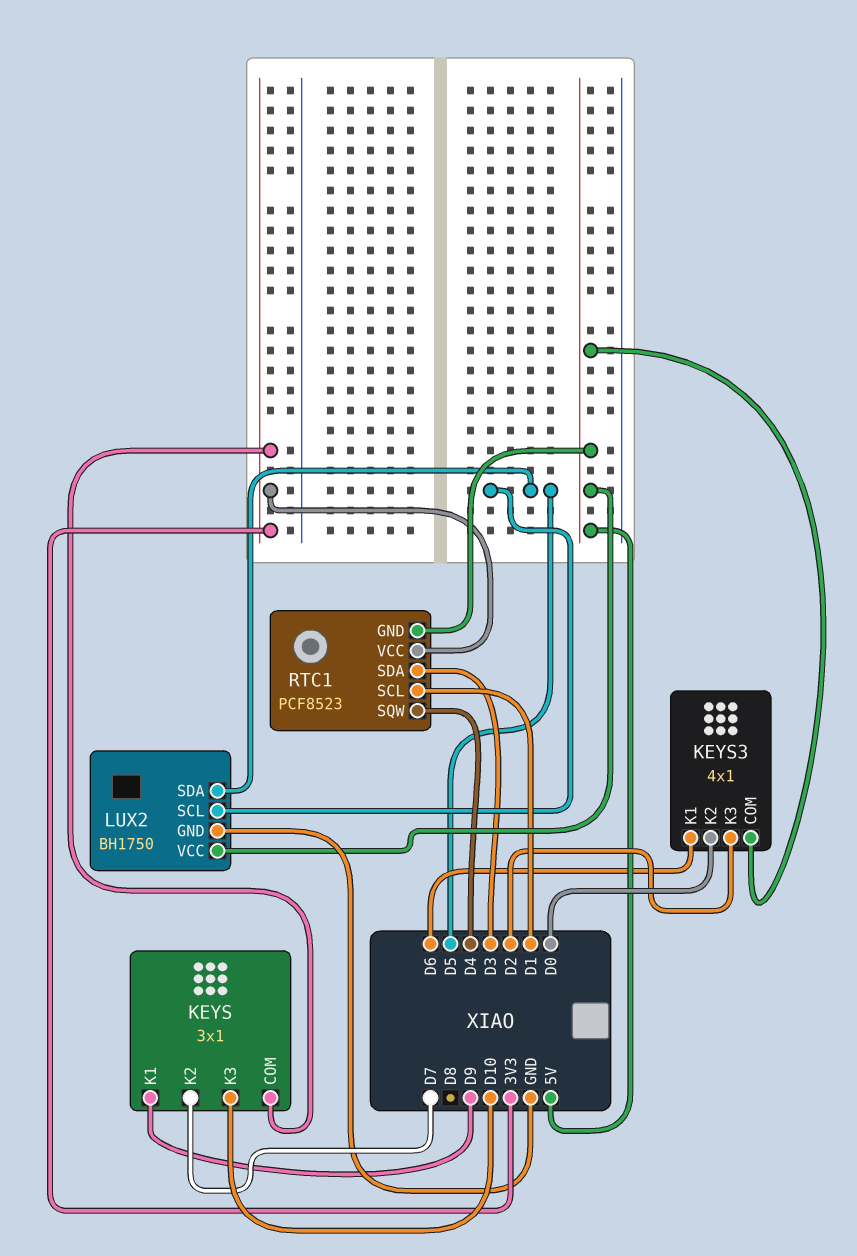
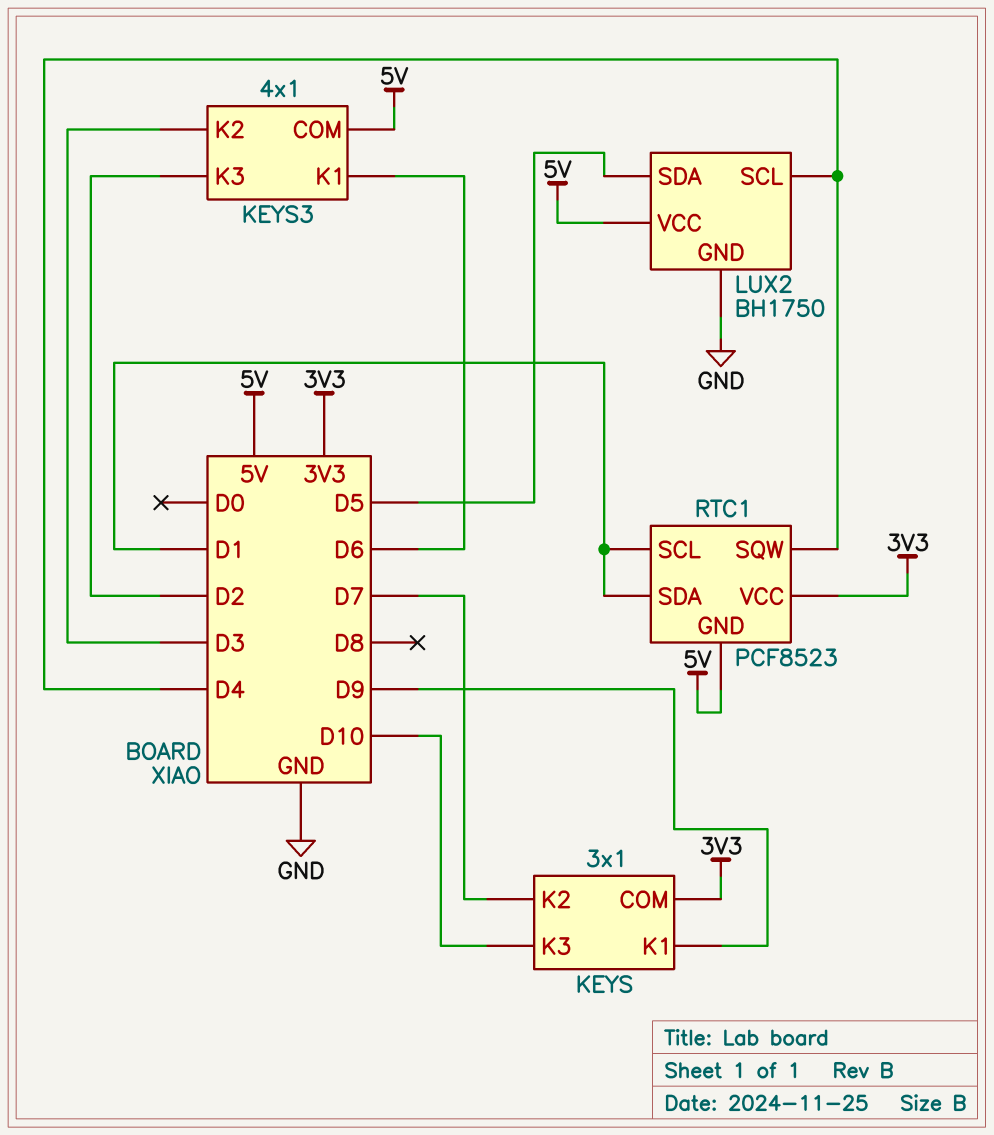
KEYS3 pin K2: D0 -> D3
LUX2 pin SCL: D5 -> D4
RTC1 pin SDA: D3 -> D1

